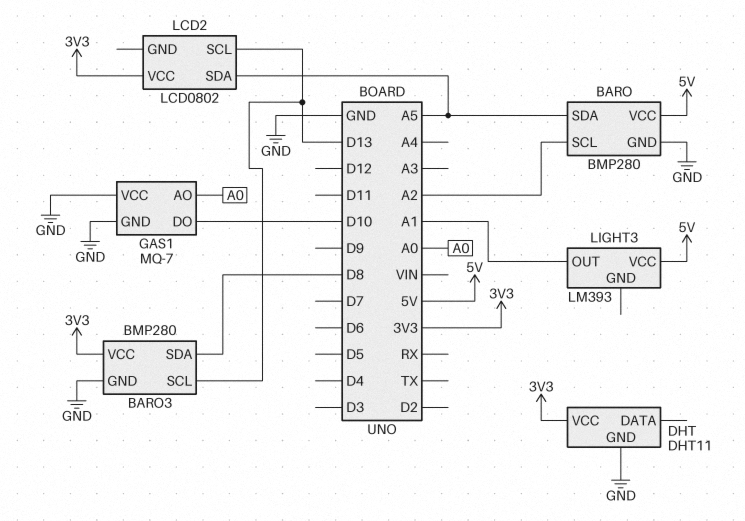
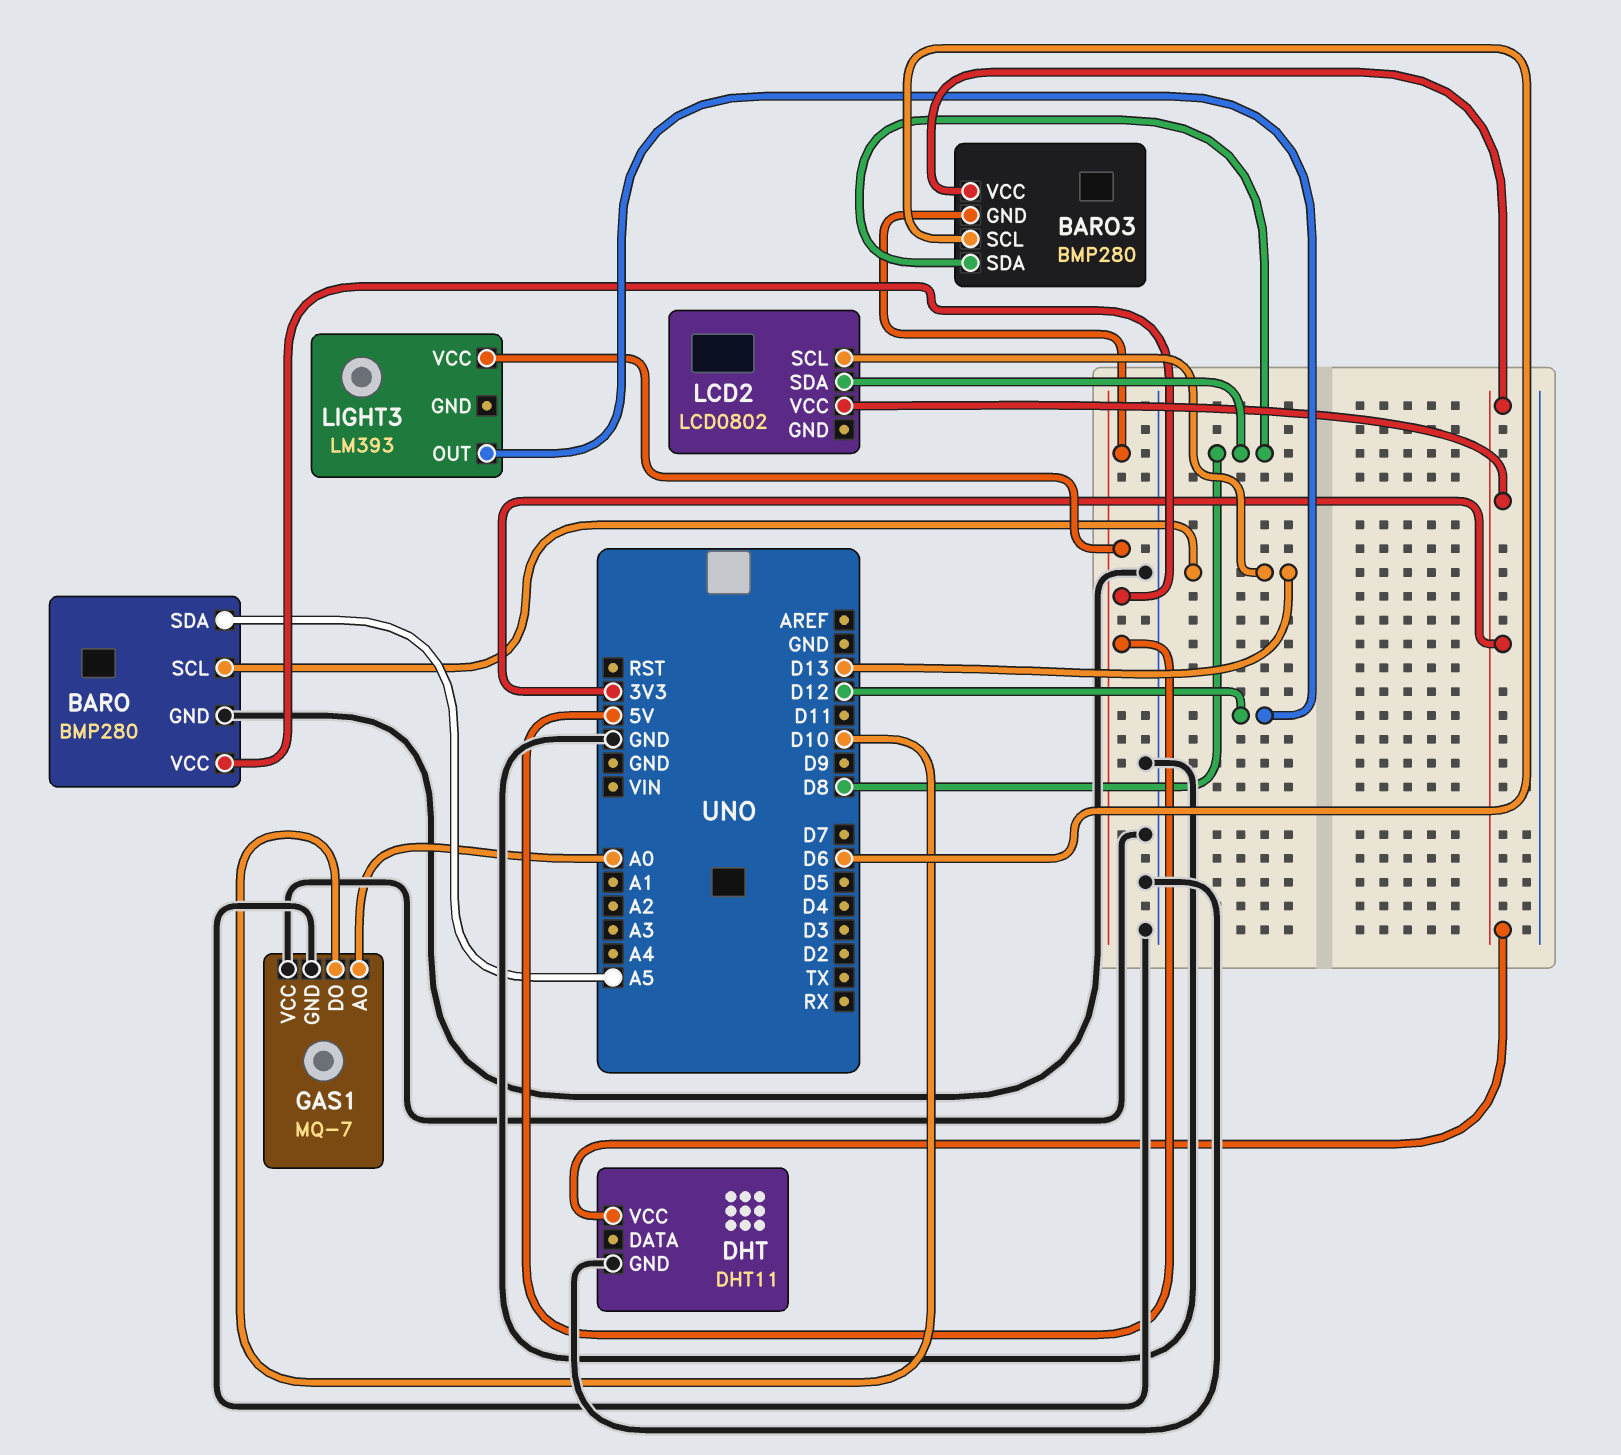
BARO pin SCL: A2 -> D13
BARO3 pin GND: GND -> 5V
BARO3 pin SCL: D13 -> D6
LCD2 pin SDA: A5 -> D8
LIGHT3 pin OUT: A1 -> D12

